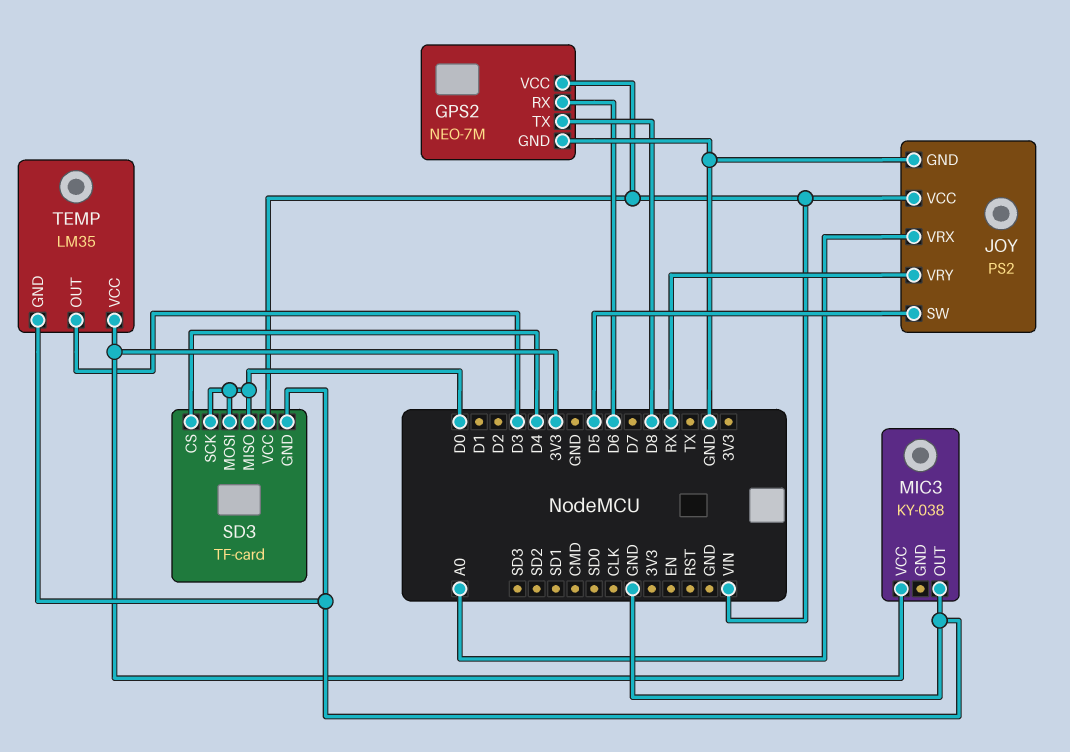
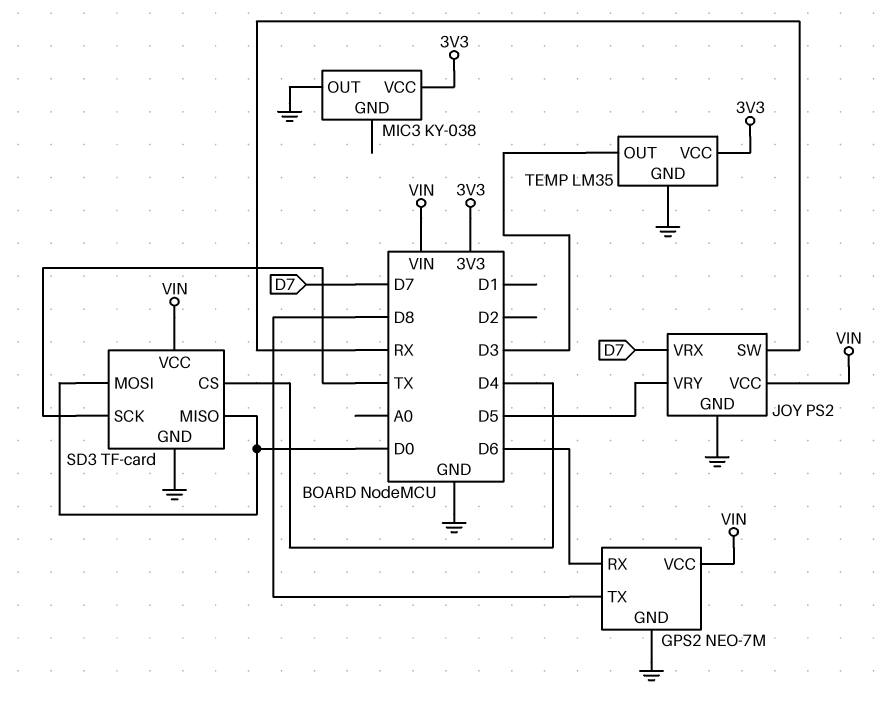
JOY pin SW: D5 -> RX
JOY pin VRX: A0 -> D7
JOY pin VRY: RX -> D5
SD3 pin SCK: D0 -> TX

